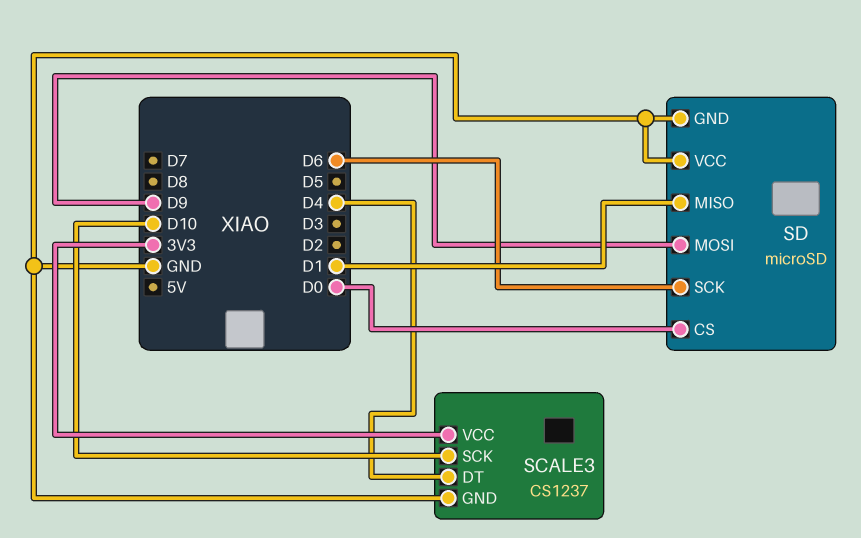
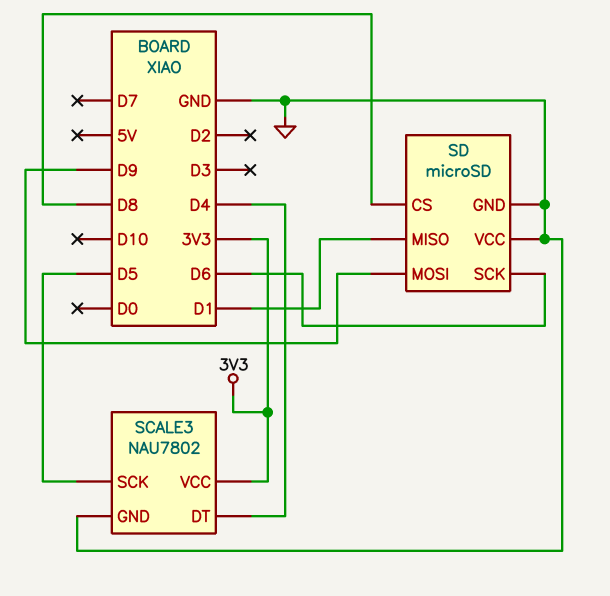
SCALE3: CS1237 -> NAU7802
SCALE3 pin SCK: D10 -> D5
SD pin CS: D0 -> D8

